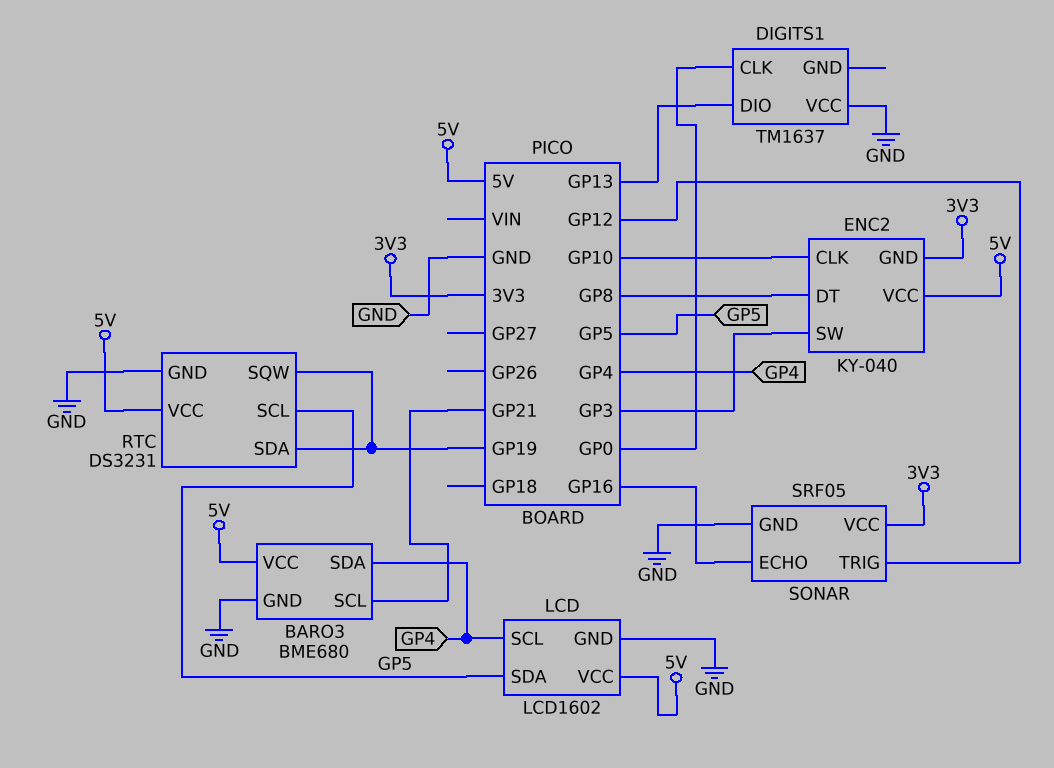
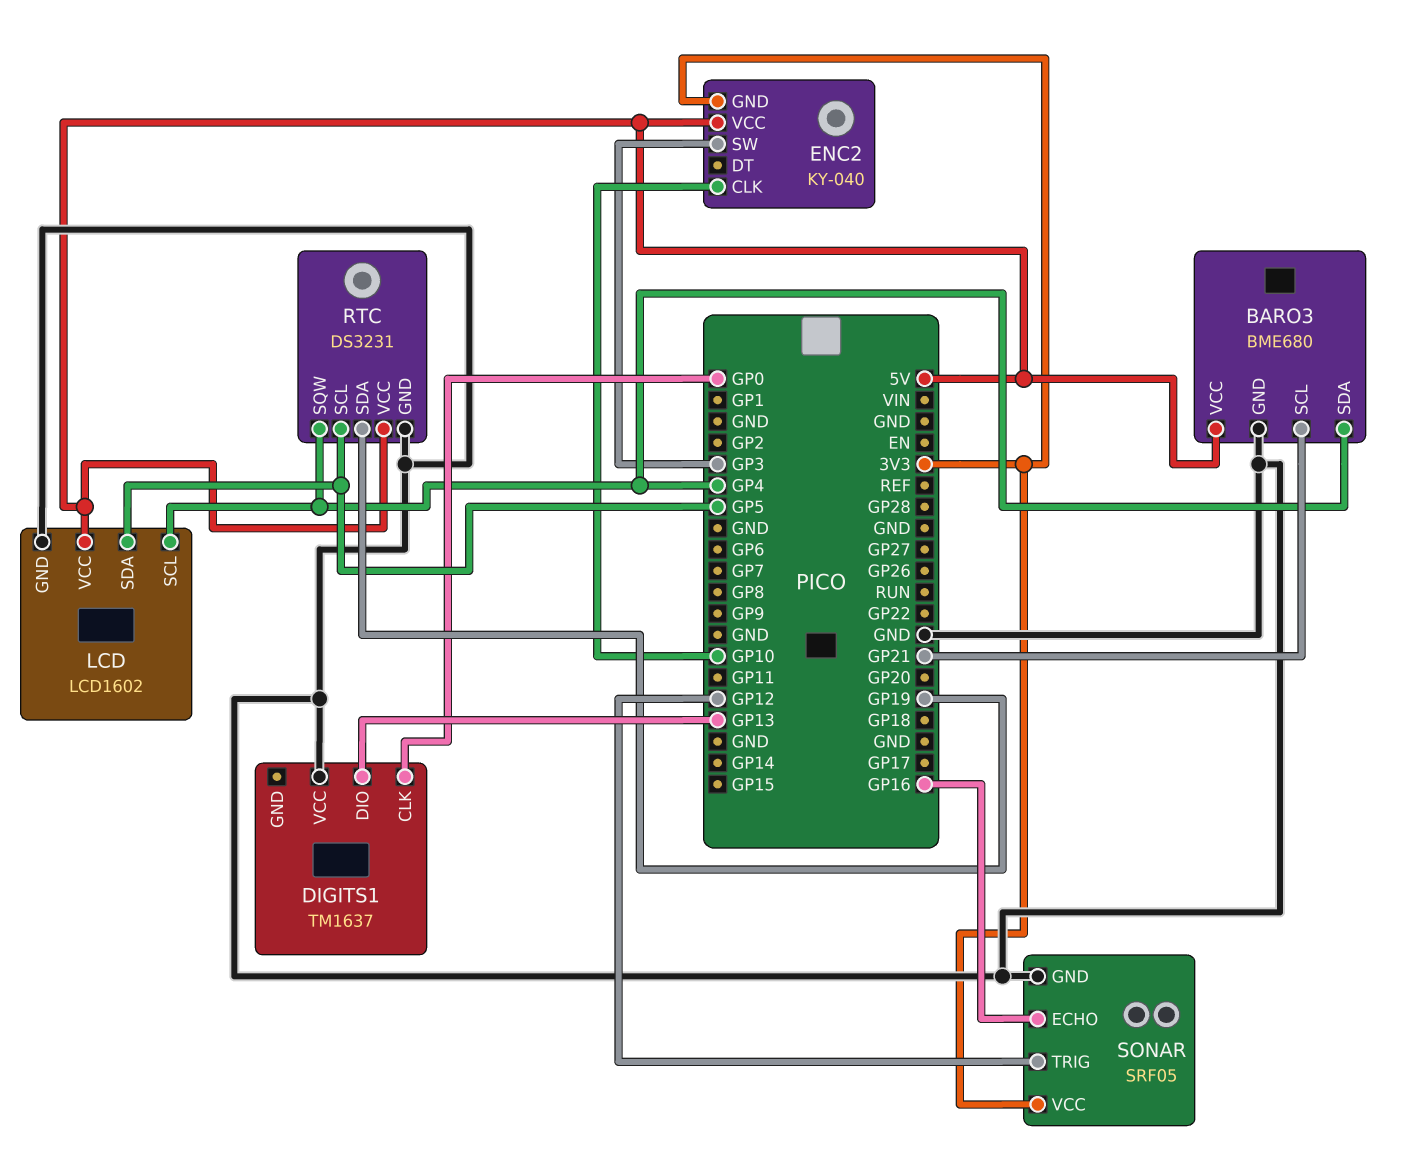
ENC2 pin DT: GP8 -> none
RTC pin SQW: GP19 -> GP4

